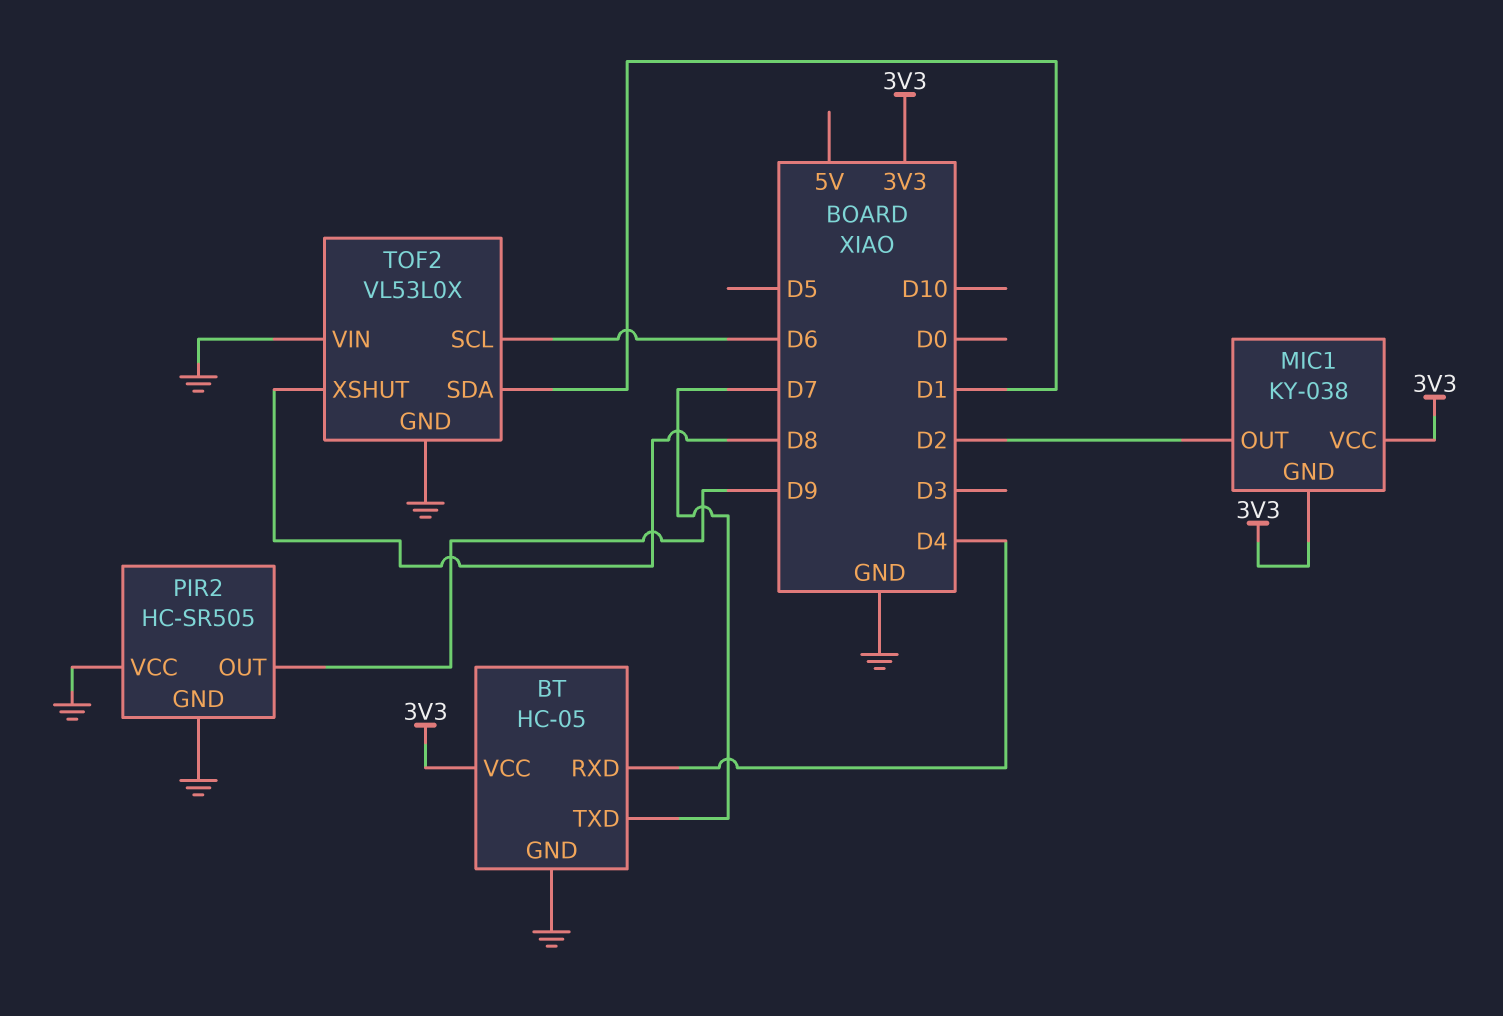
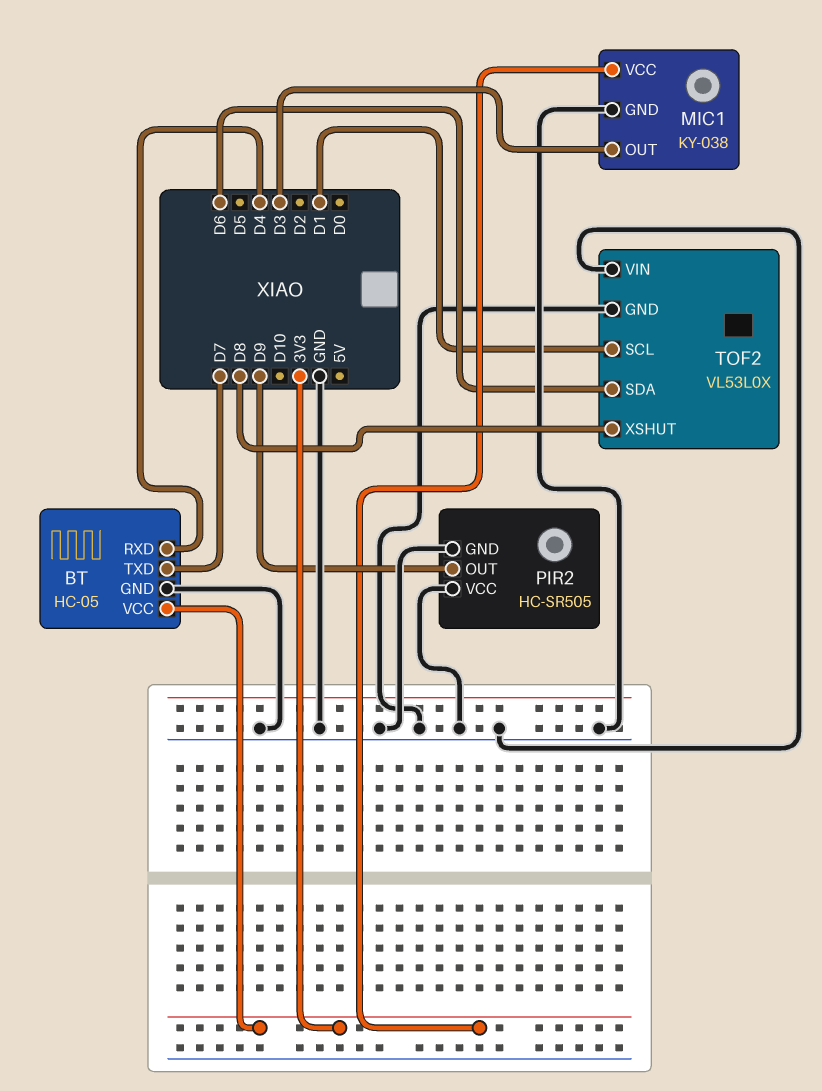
MIC1 pin GND: 3V3 -> GND
MIC1 pin OUT: D2 -> D3
TOF2 pin SCL: D6 -> D1
TOF2 pin SDA: D1 -> D6

